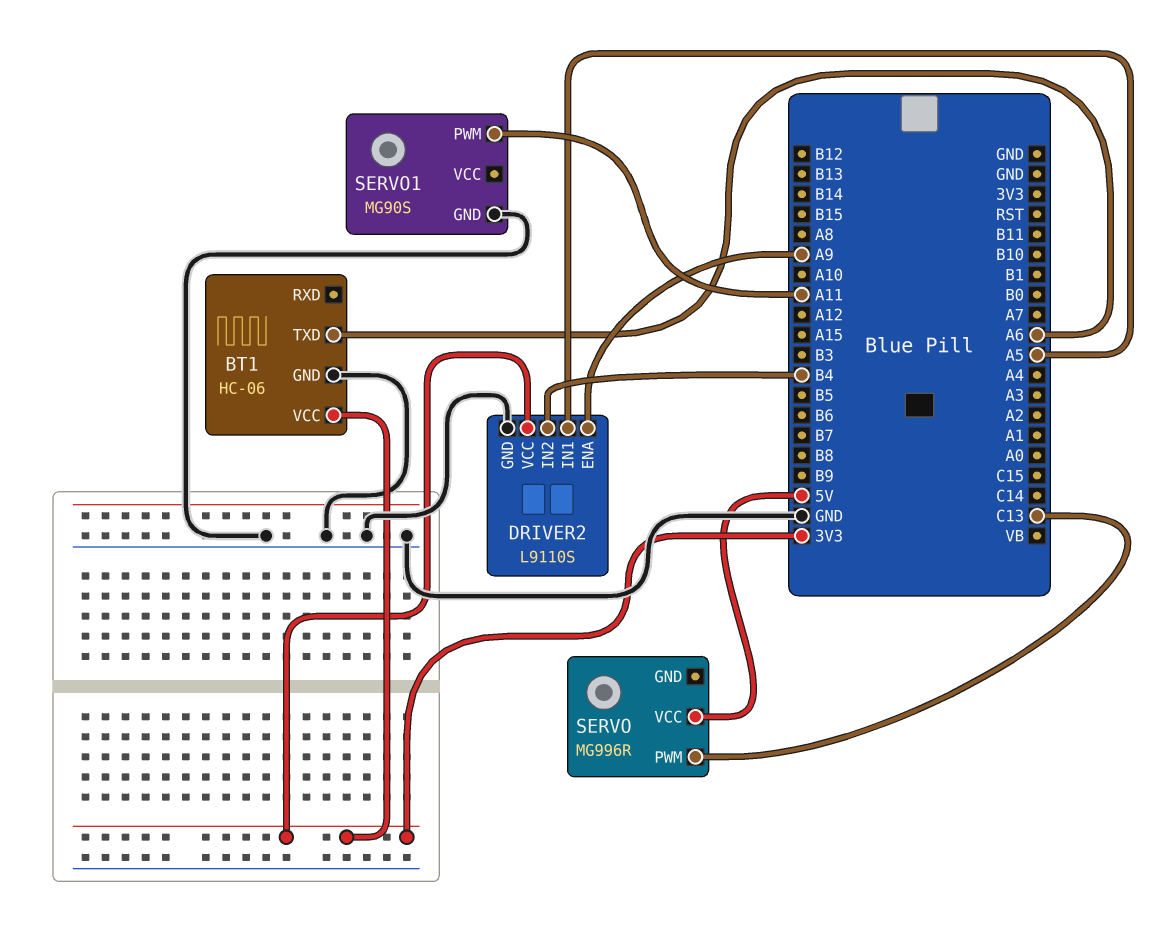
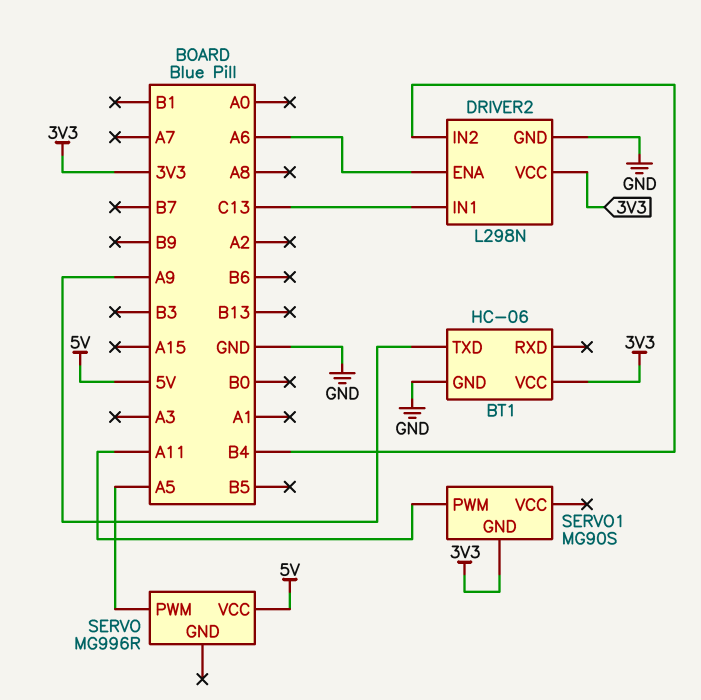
BT1 pin TXD: A6 -> A9
DRIVER2: L9110S -> L298N
DRIVER2 pin ENA: A9 -> A6
DRIVER2 pin IN1: A5 -> C13
SERVO pin PWM: C13 -> A5
SERVO1 pin GND: GND -> 3V3

